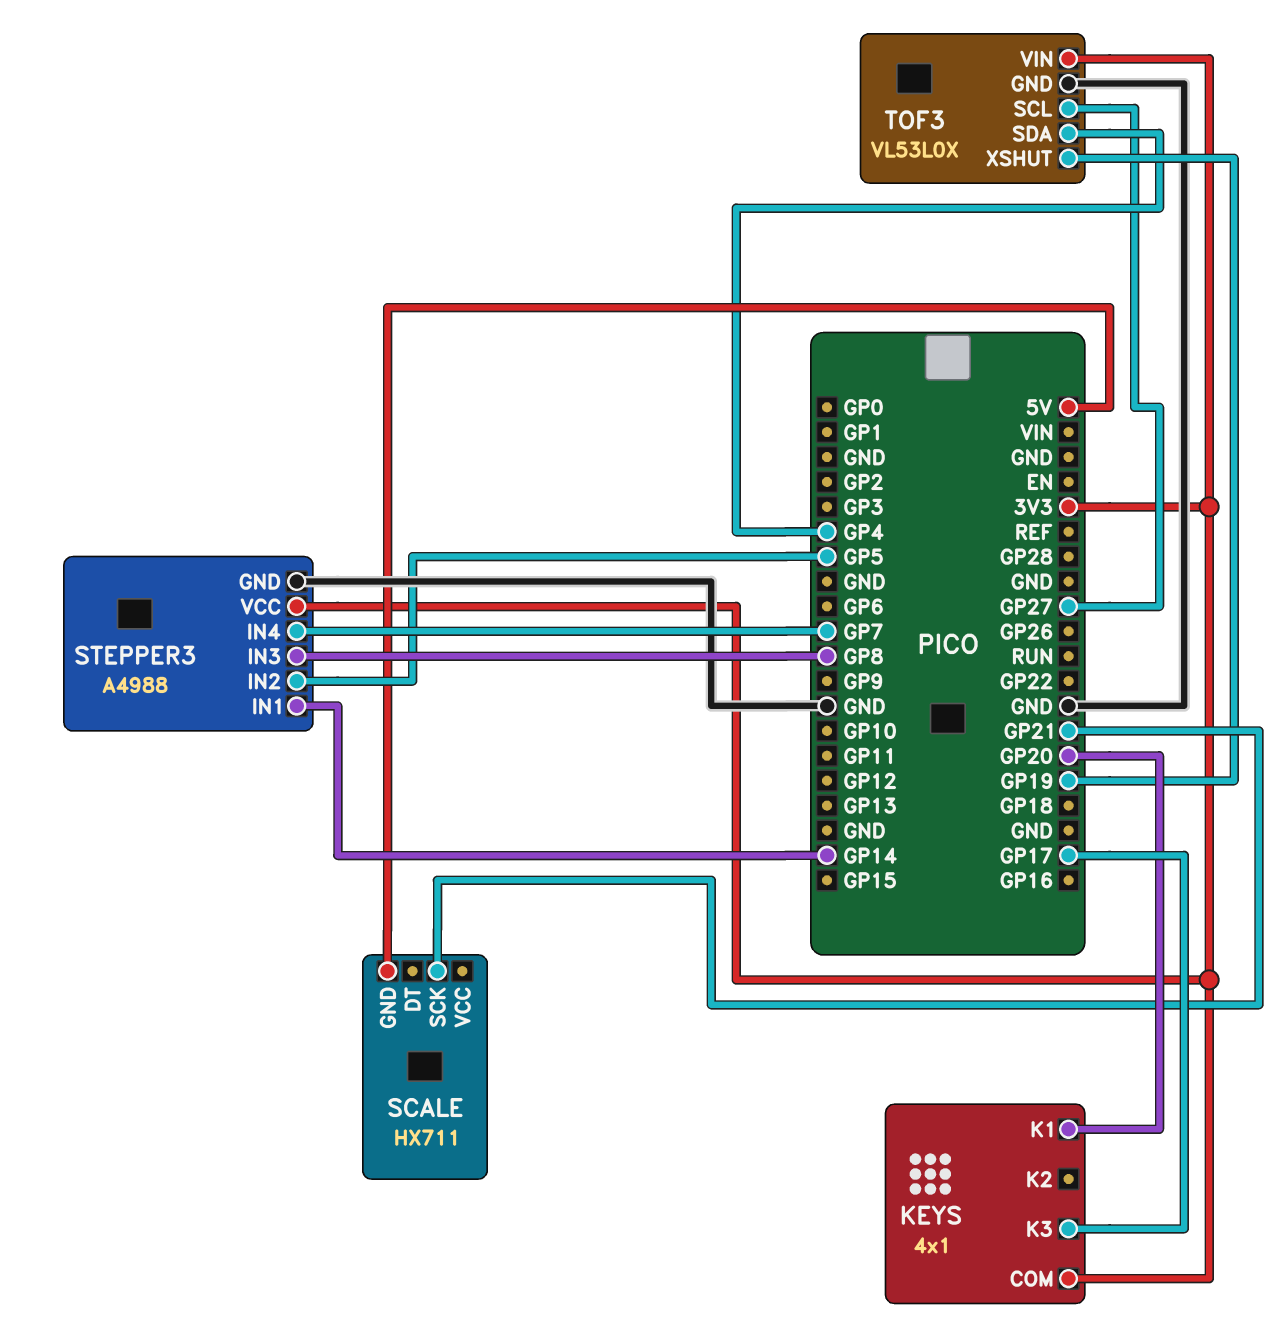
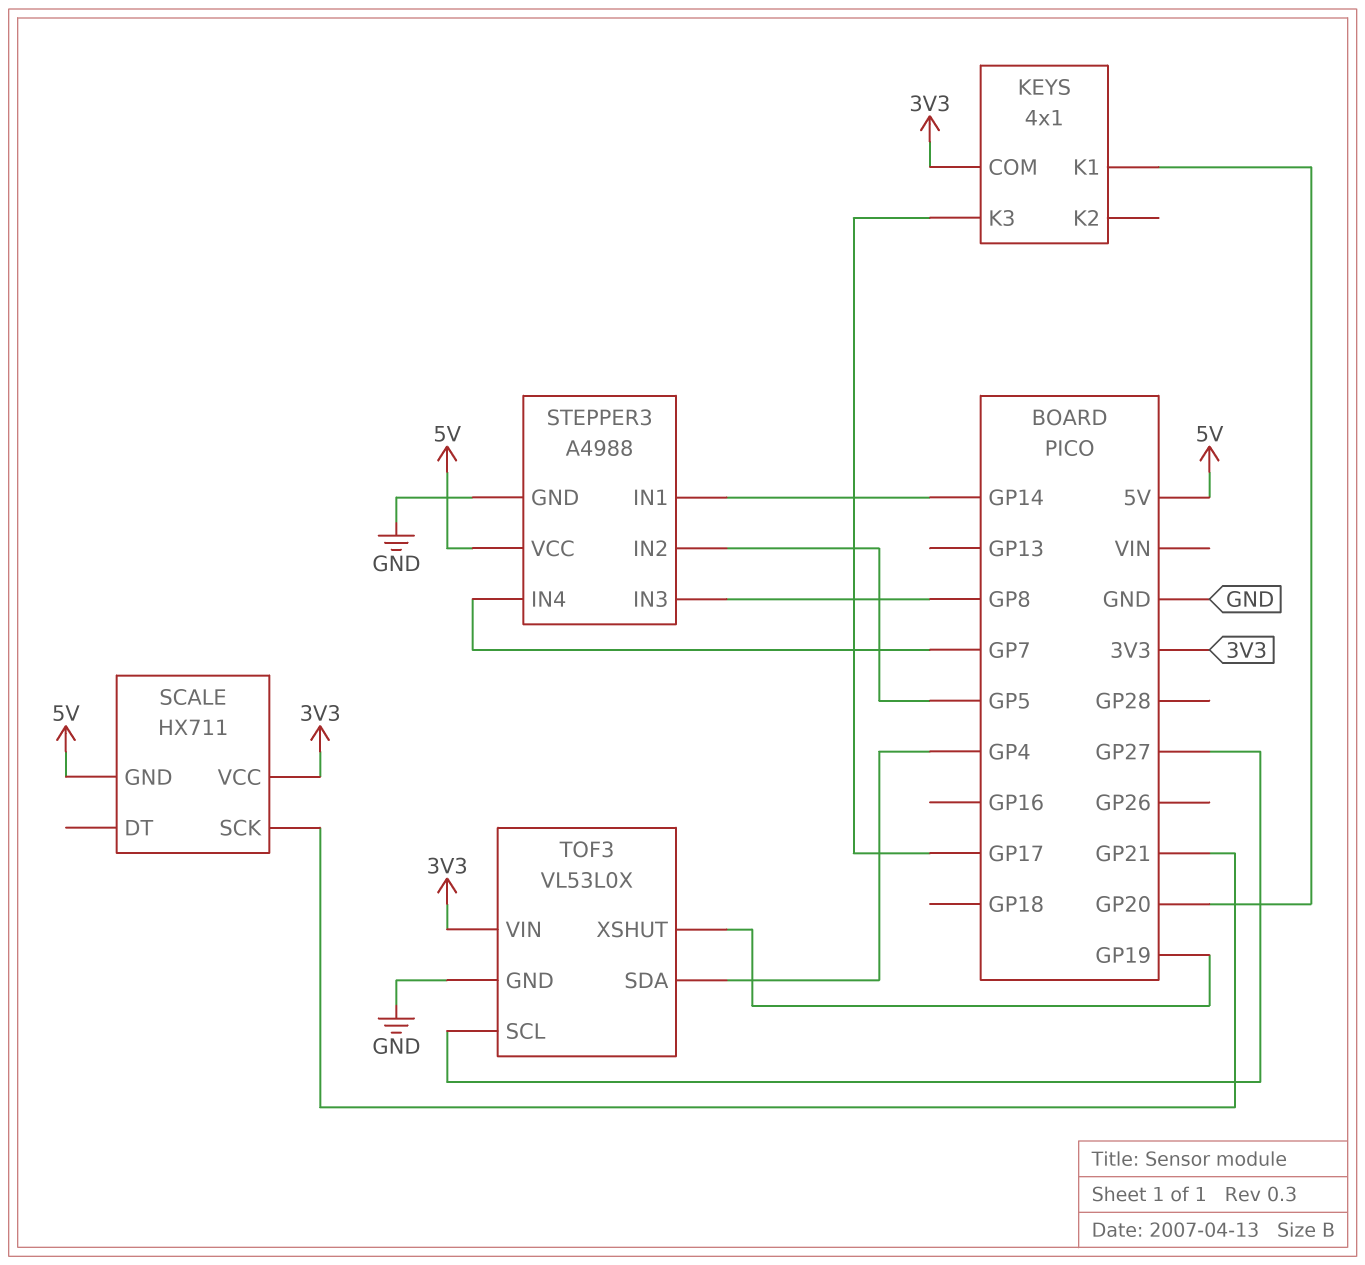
SCALE pin VCC: none -> 3V3
STEPPER3 pin VCC: 3V3 -> 5V

